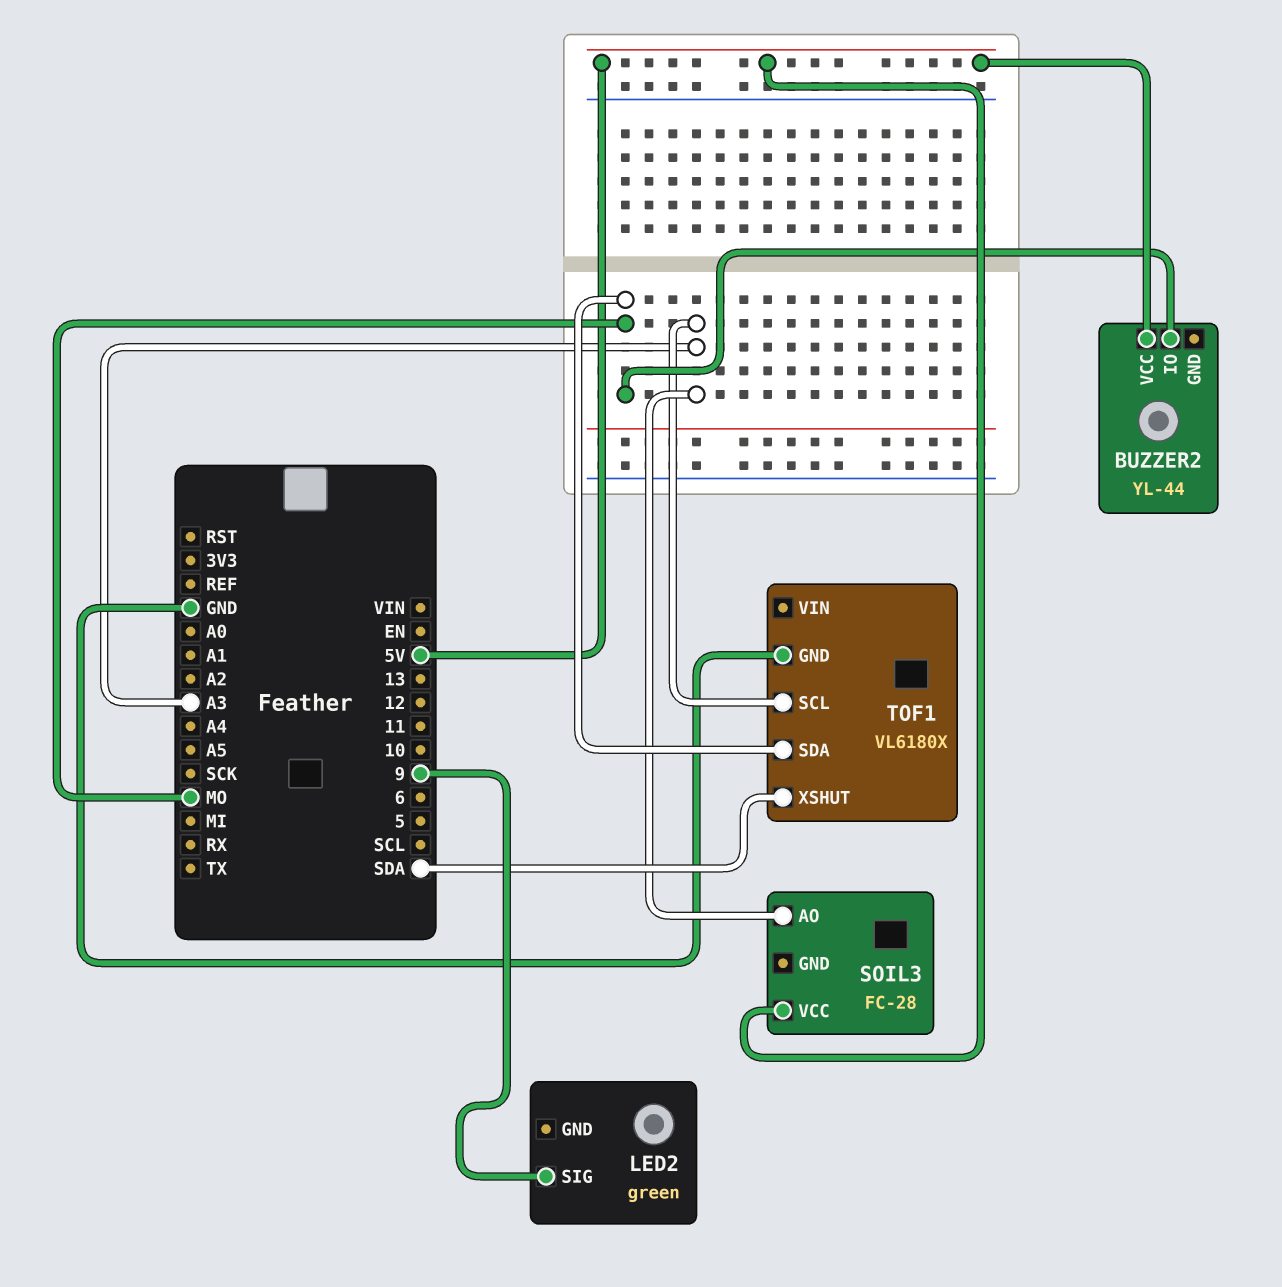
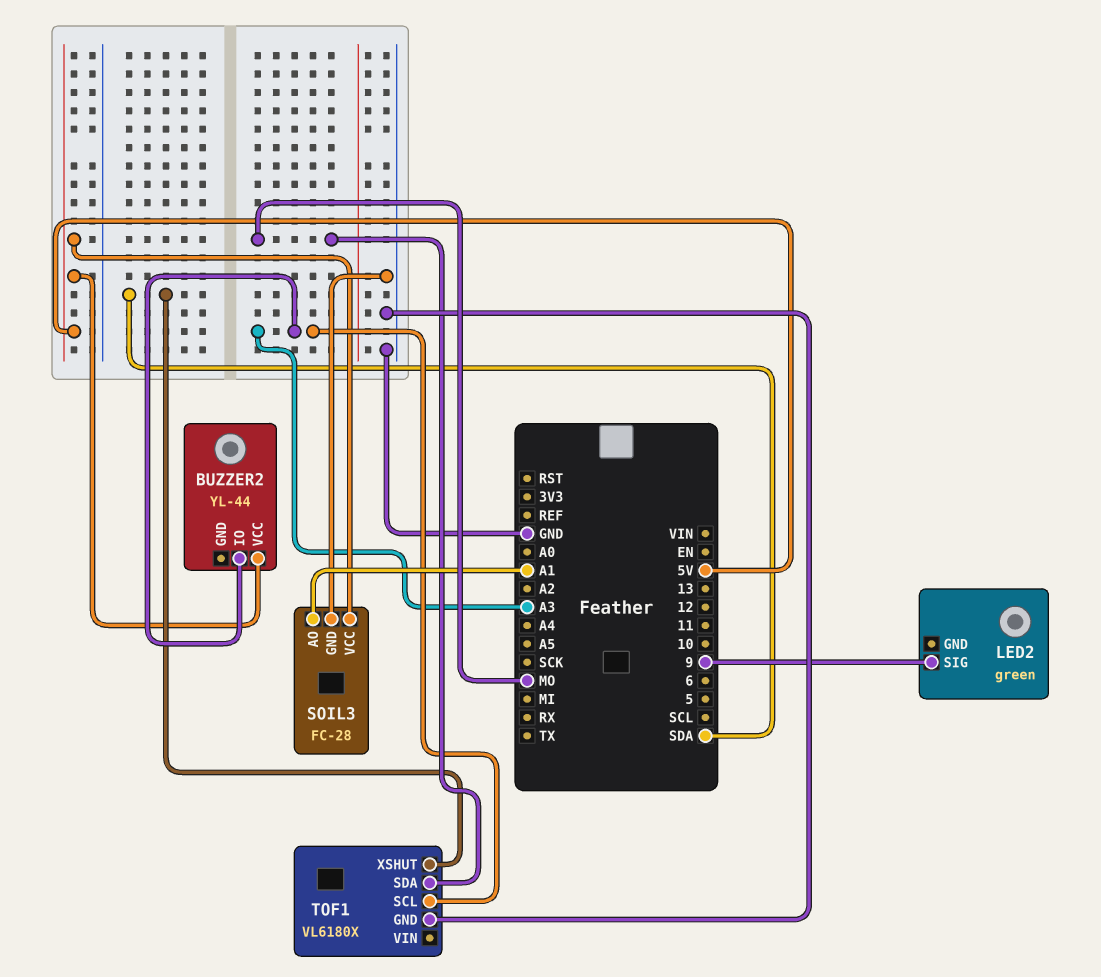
BUZZER2 pin IO: MO -> A3
SOIL3 pin AO: A3 -> A1
SOIL3 pin GND: none -> GND

